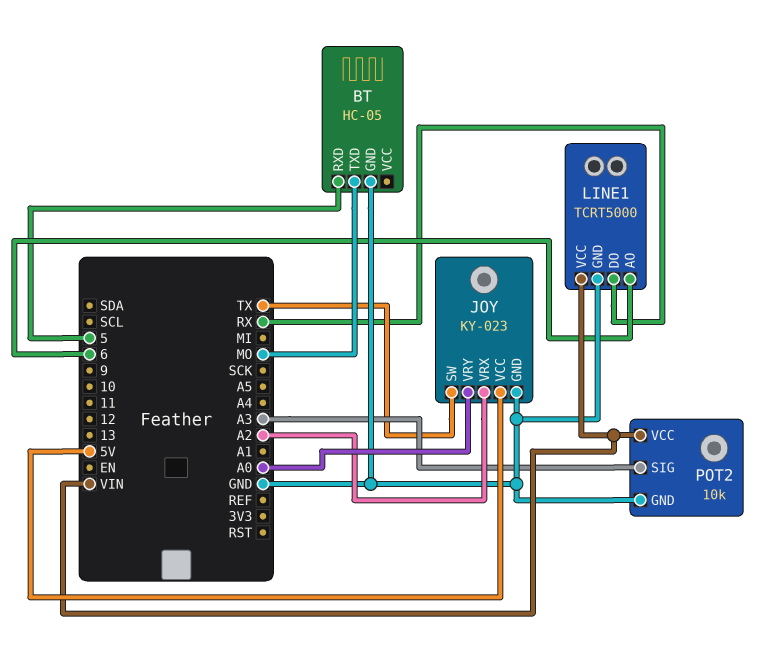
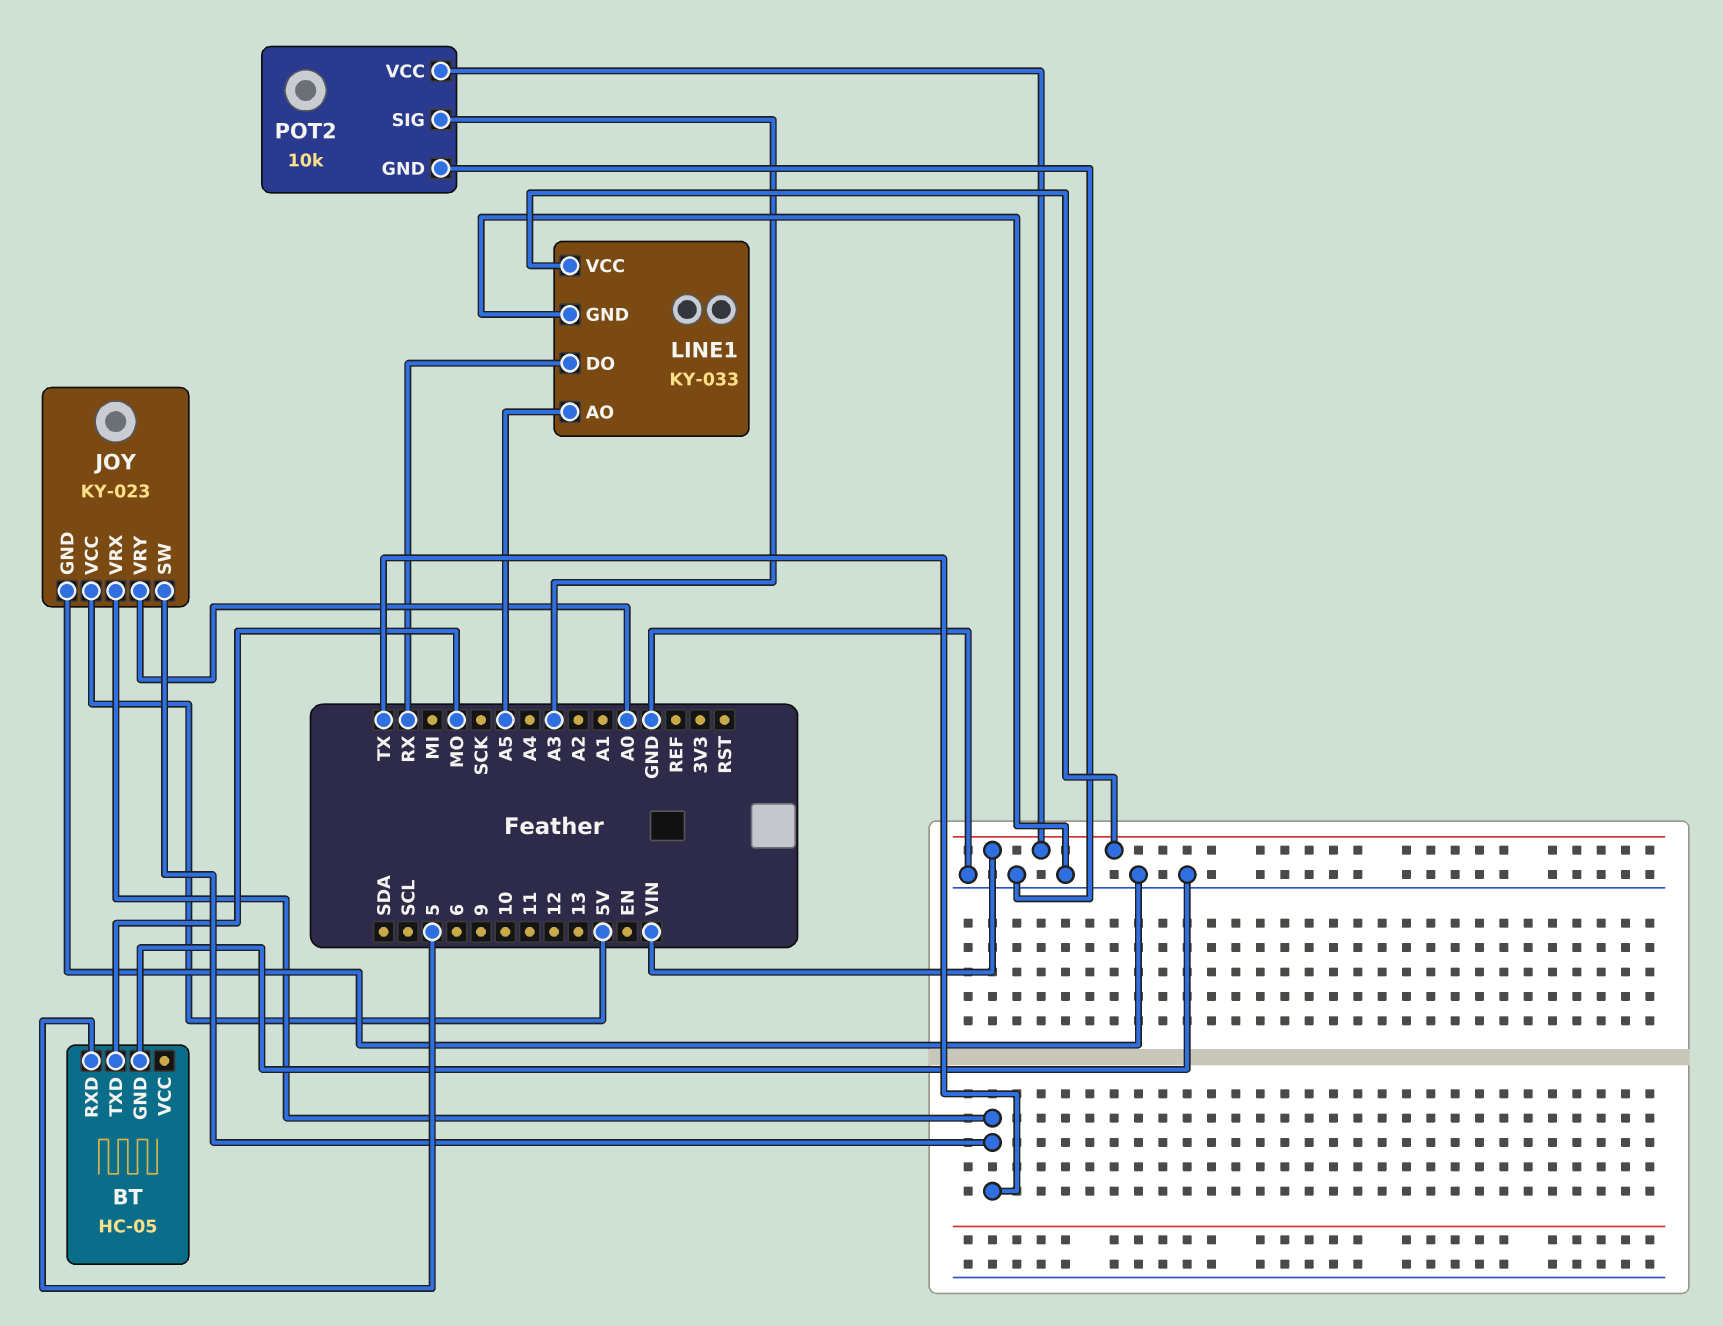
JOY pin VRX: A2 -> TX
LINE1: TCRT5000 -> KY-033
LINE1 pin AO: 6 -> A5

